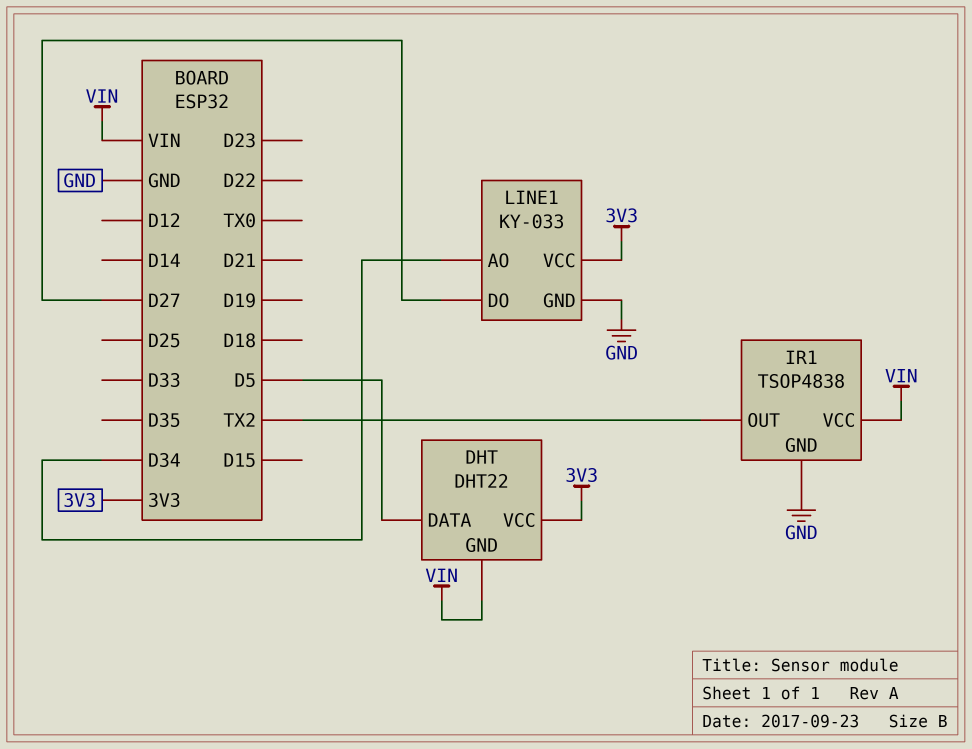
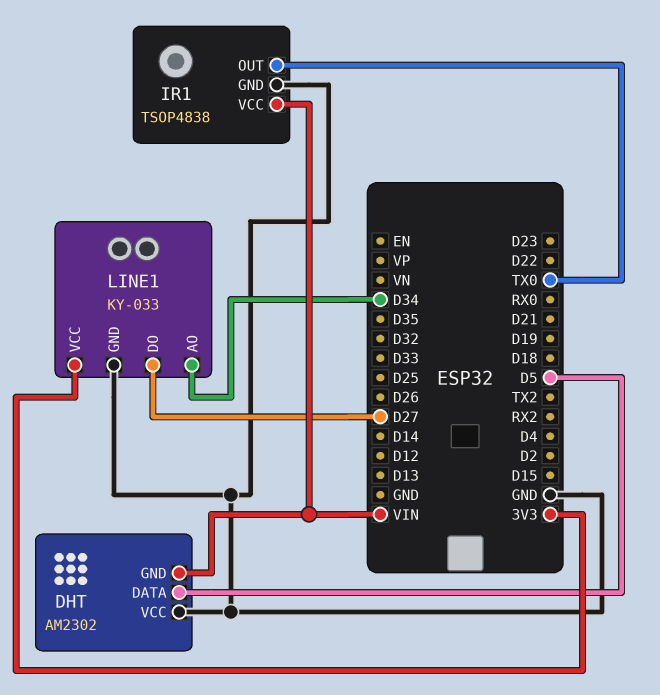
DHT: DHT22 -> AM2302
DHT pin VCC: 3V3 -> GND
IR1 pin OUT: TX2 -> TX0

